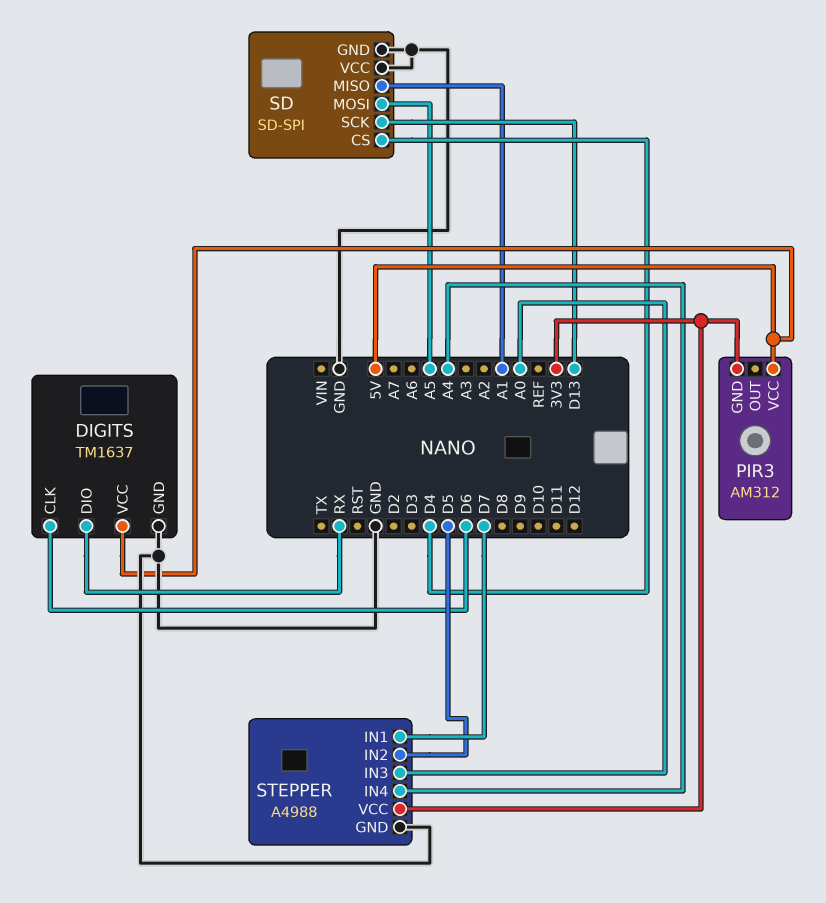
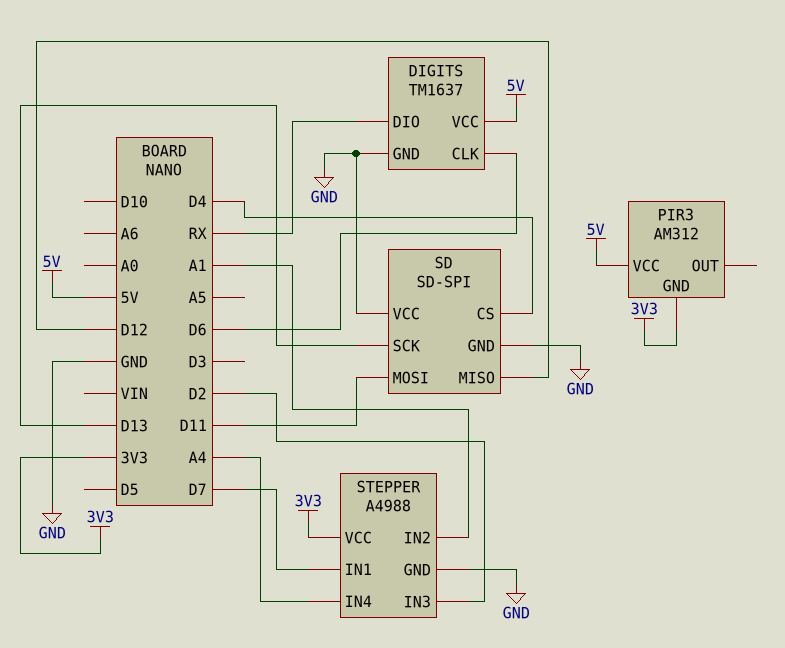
SD pin MISO: A1 -> D12
SD pin MOSI: A5 -> D11
STEPPER pin IN2: D5 -> A1
STEPPER pin IN3: A0 -> D2

